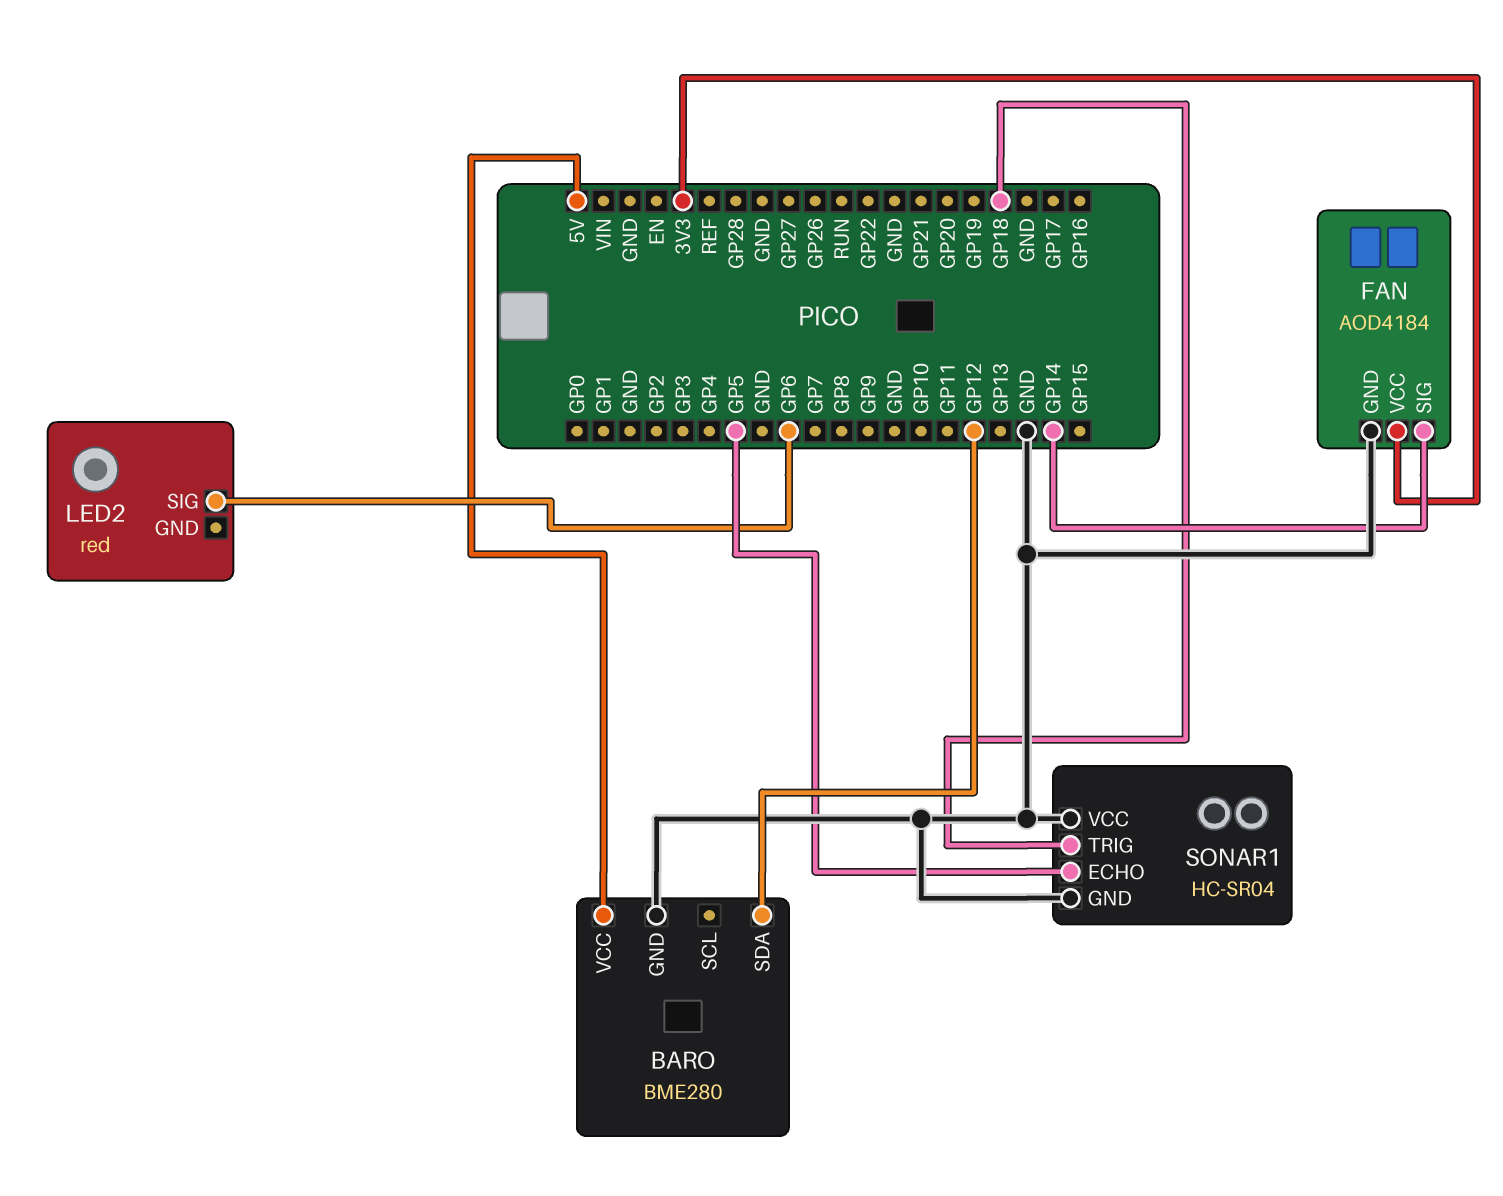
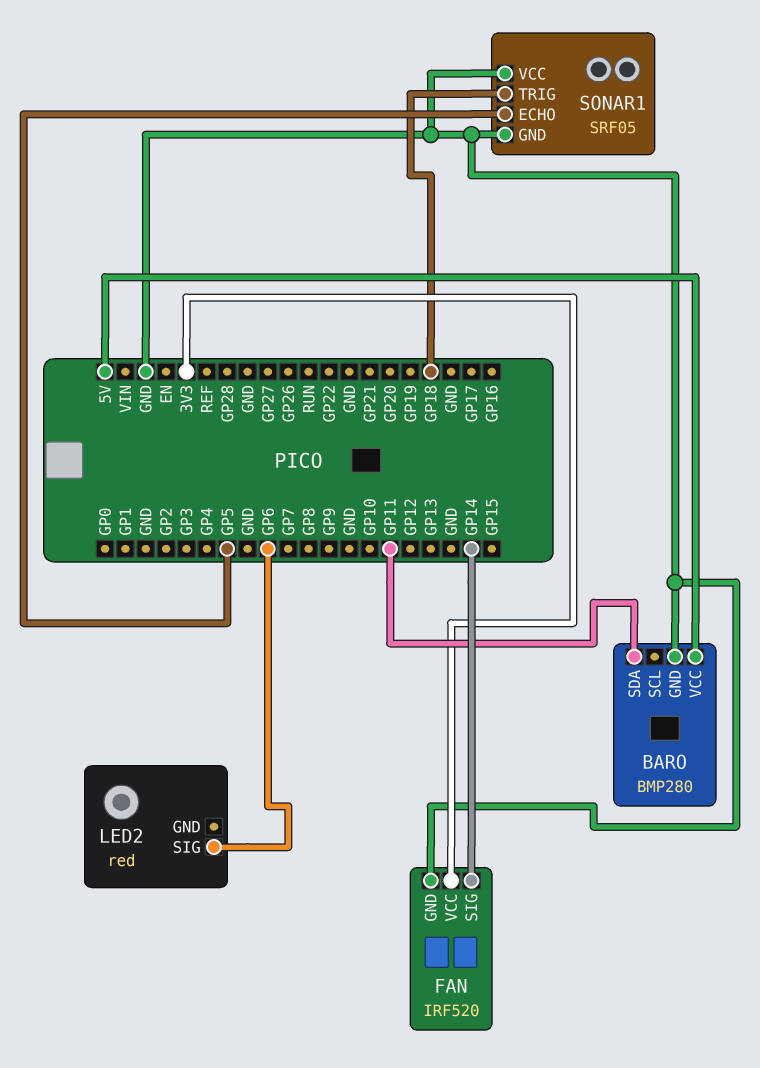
BARO: BME280 -> BMP280
BARO pin SDA: GP12 -> GP11
FAN: AOD4184 -> IRF520
SONAR1: HC-SR04 -> SRF05

